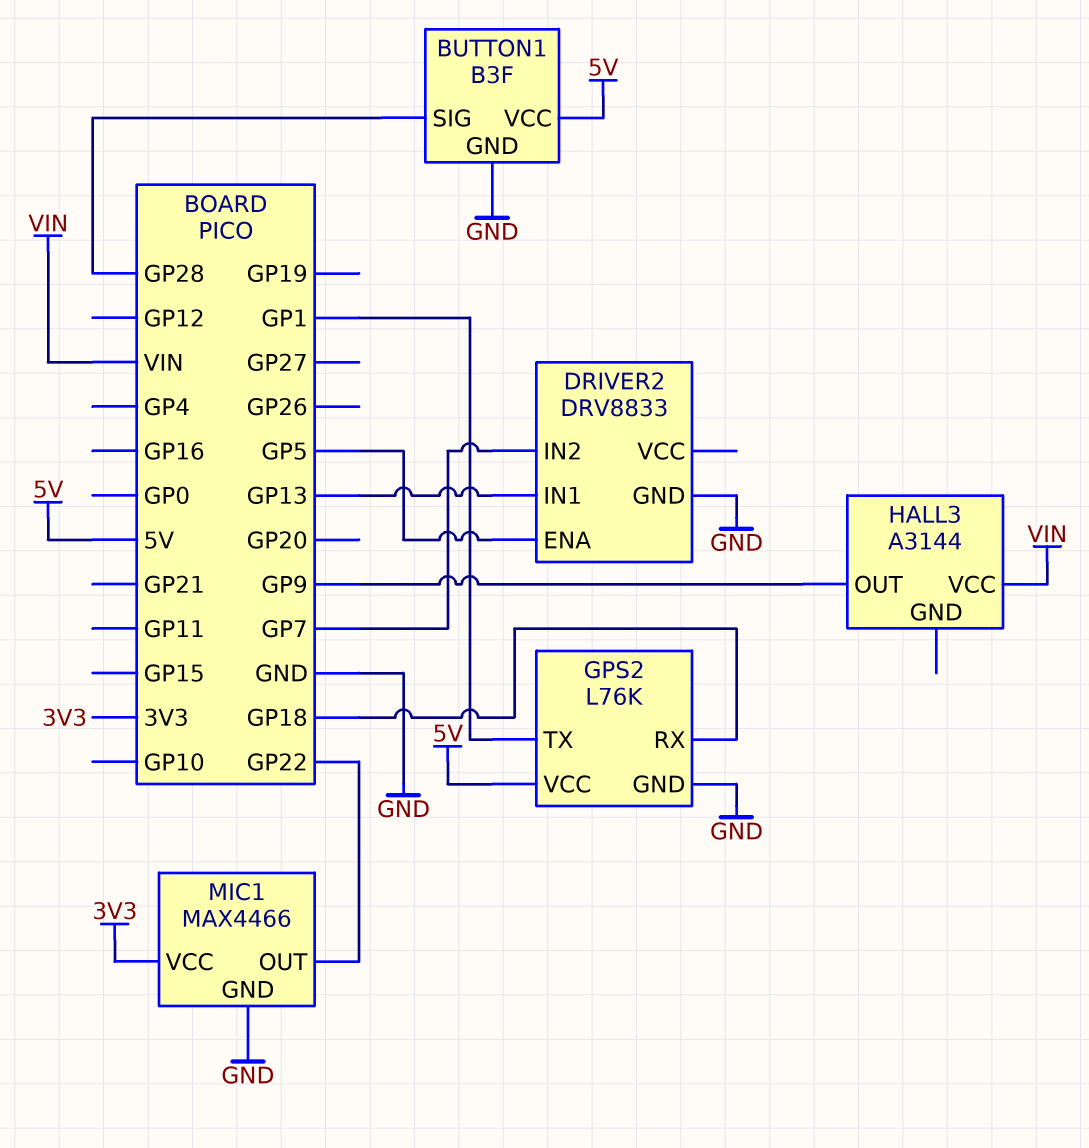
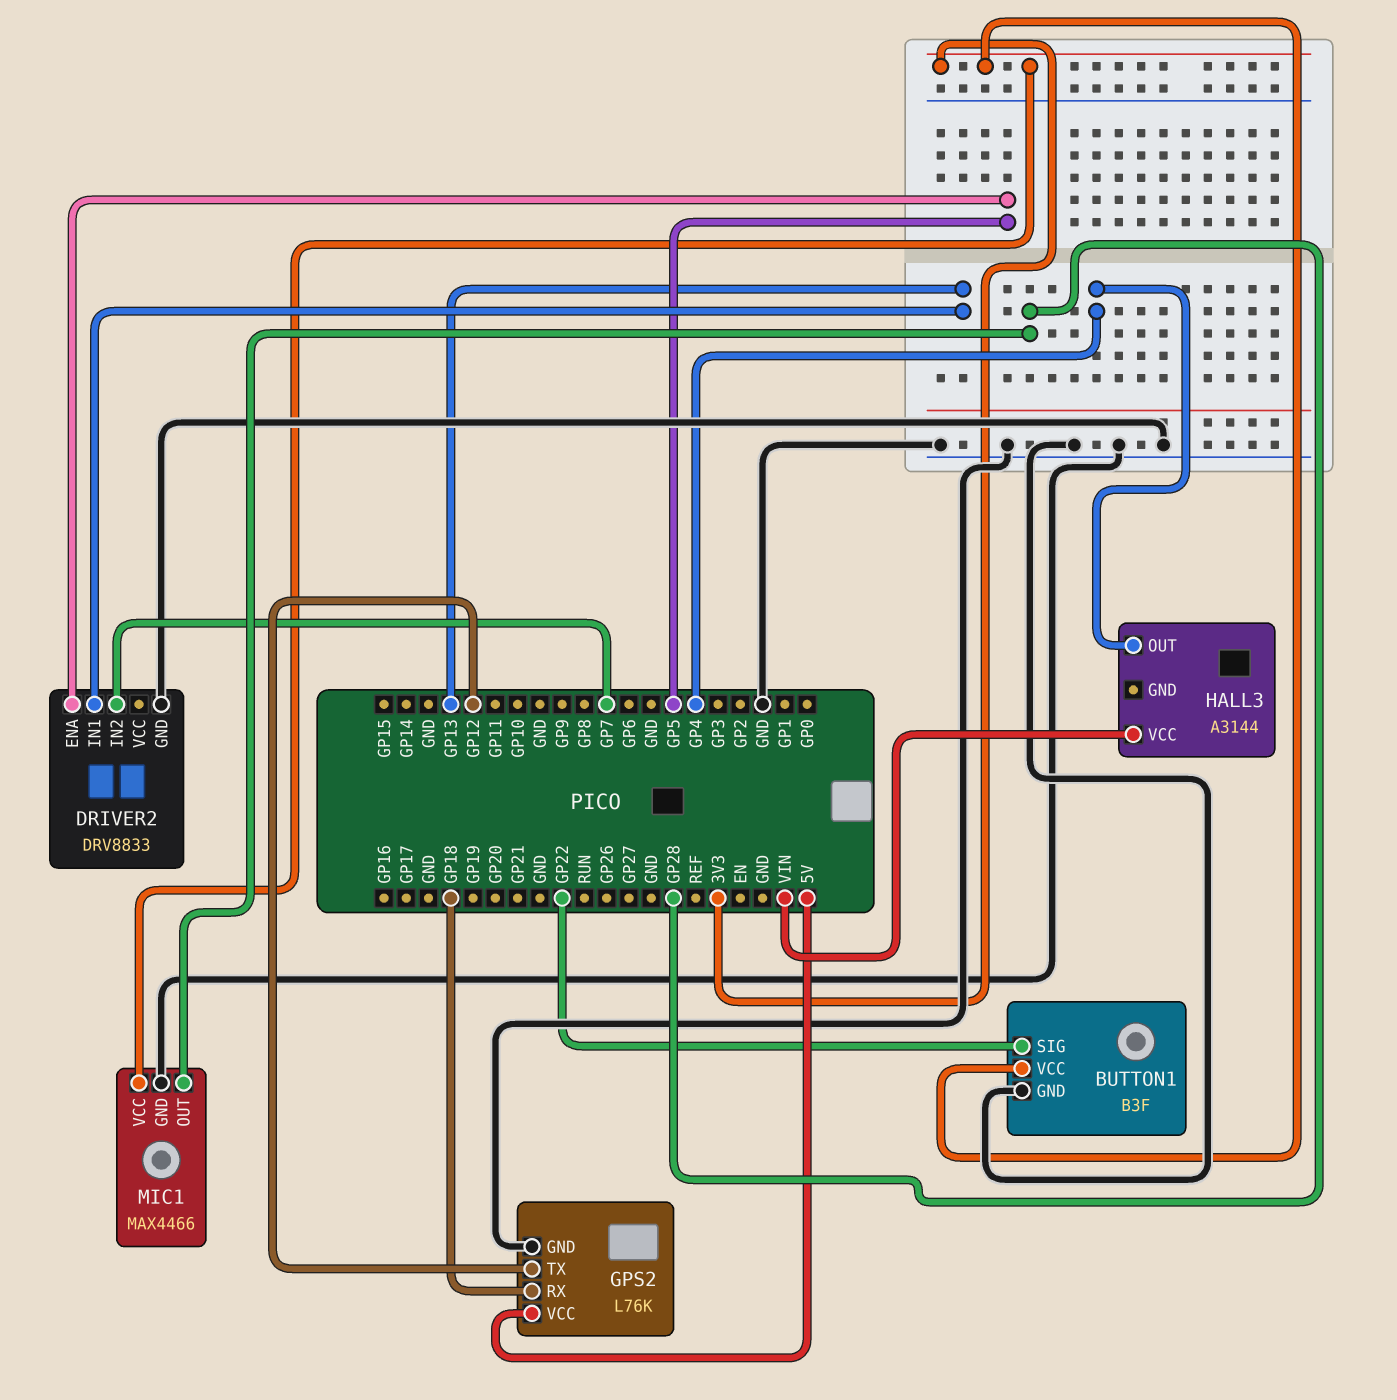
BUTTON1 pin SIG: GP28 -> GP22
BUTTON1 pin VCC: 5V -> 3V3
GPS2 pin TX: GP1 -> GP12
HALL3 pin OUT: GP9 -> GP4
MIC1 pin OUT: GP22 -> GP28

